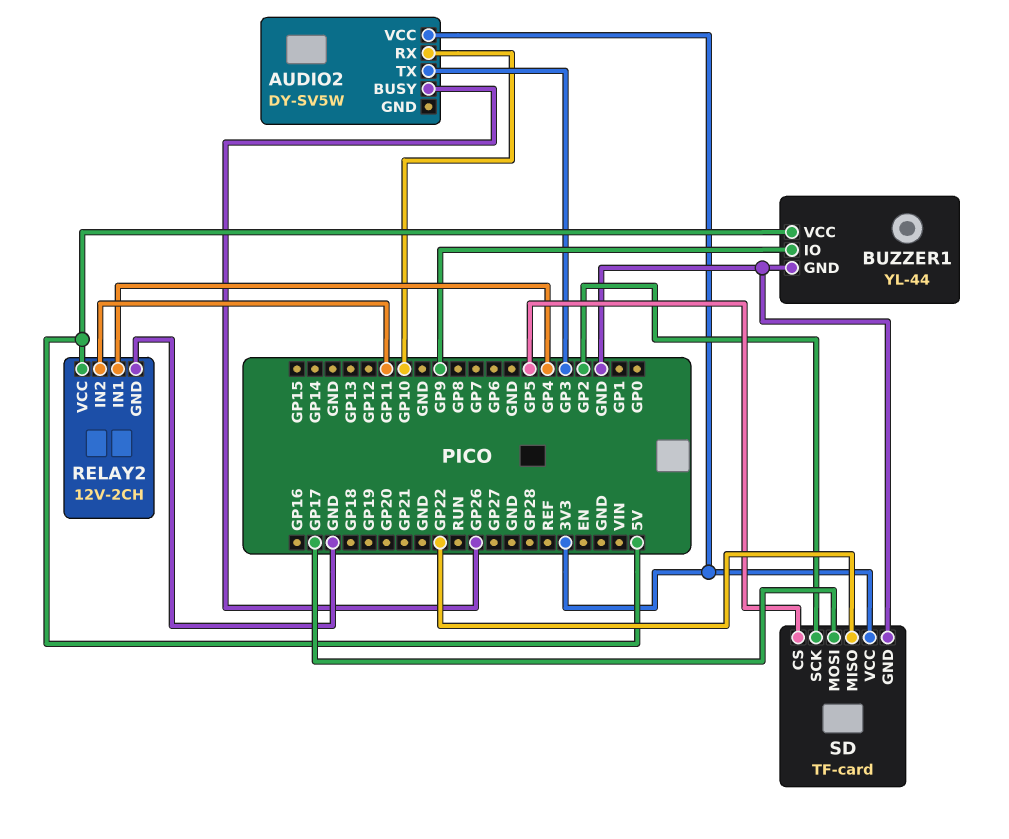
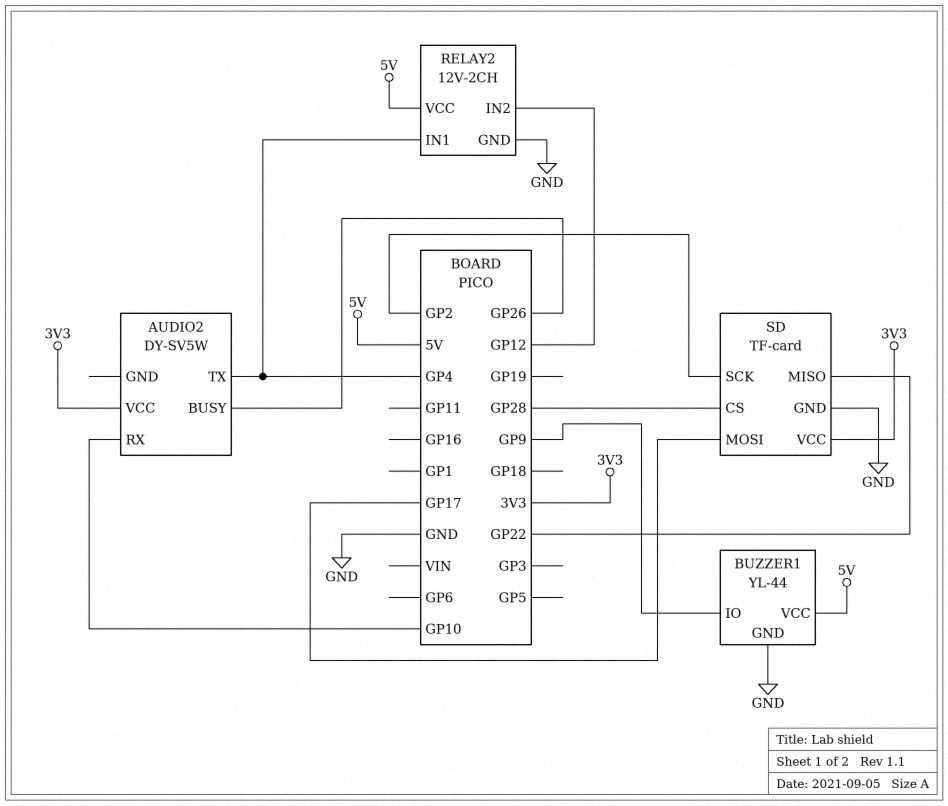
AUDIO2 pin TX: GP3 -> GP4
RELAY2 pin IN2: GP11 -> GP12
SD pin CS: GP5 -> GP28

